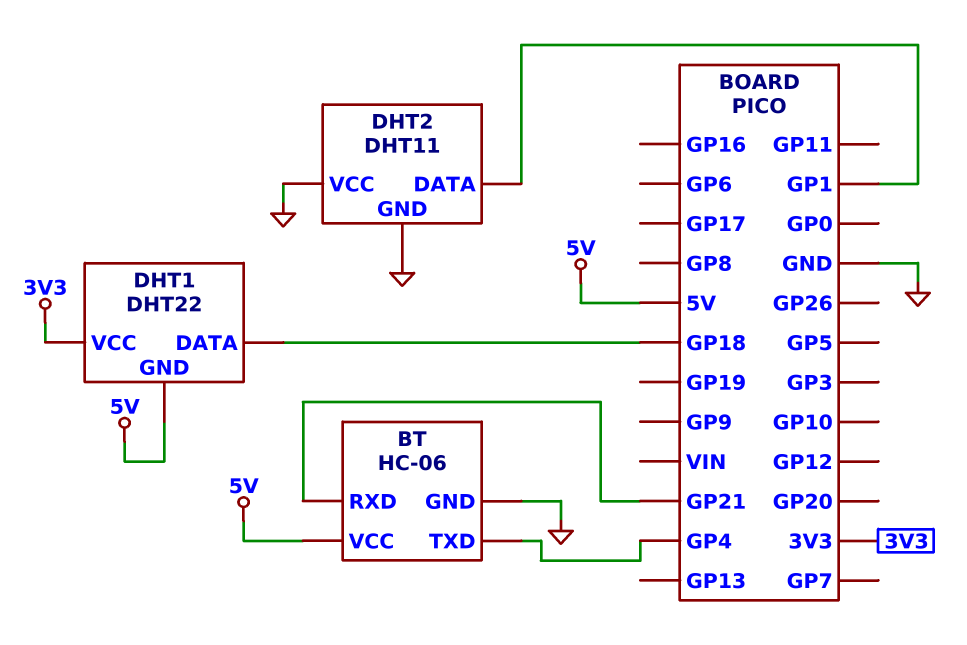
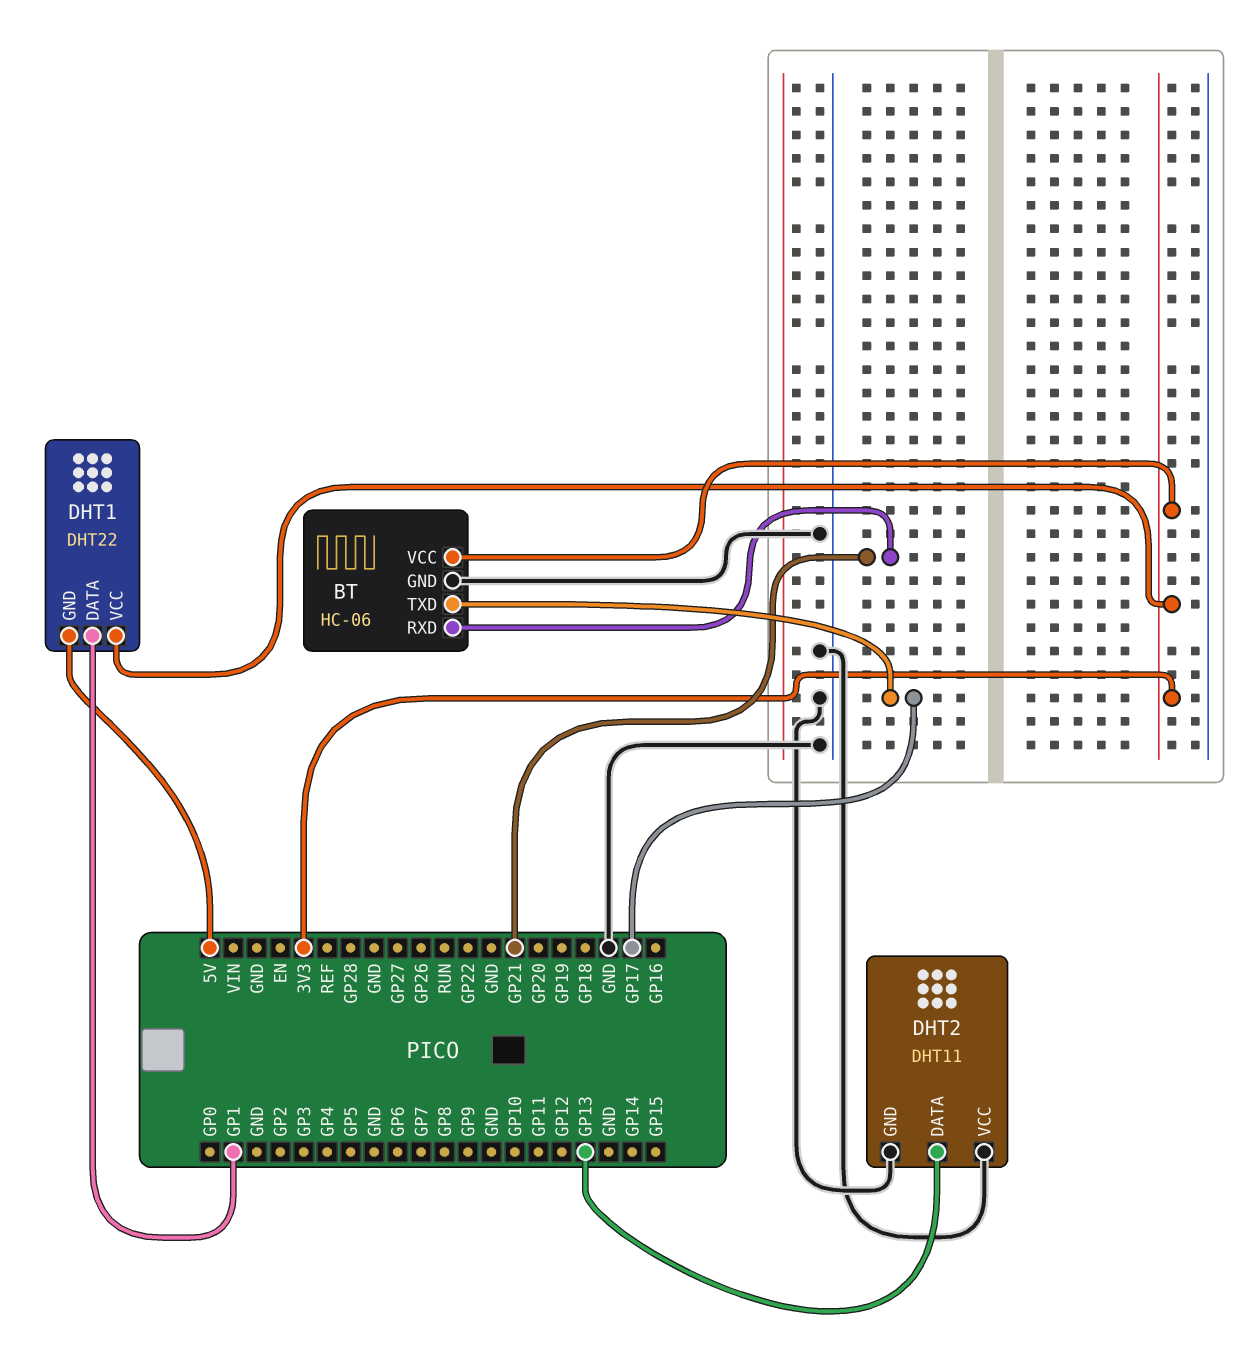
BT pin TXD: GP4 -> GP17
BT pin VCC: 5V -> 3V3
DHT1 pin DATA: GP18 -> GP1
DHT2 pin DATA: GP1 -> GP13

